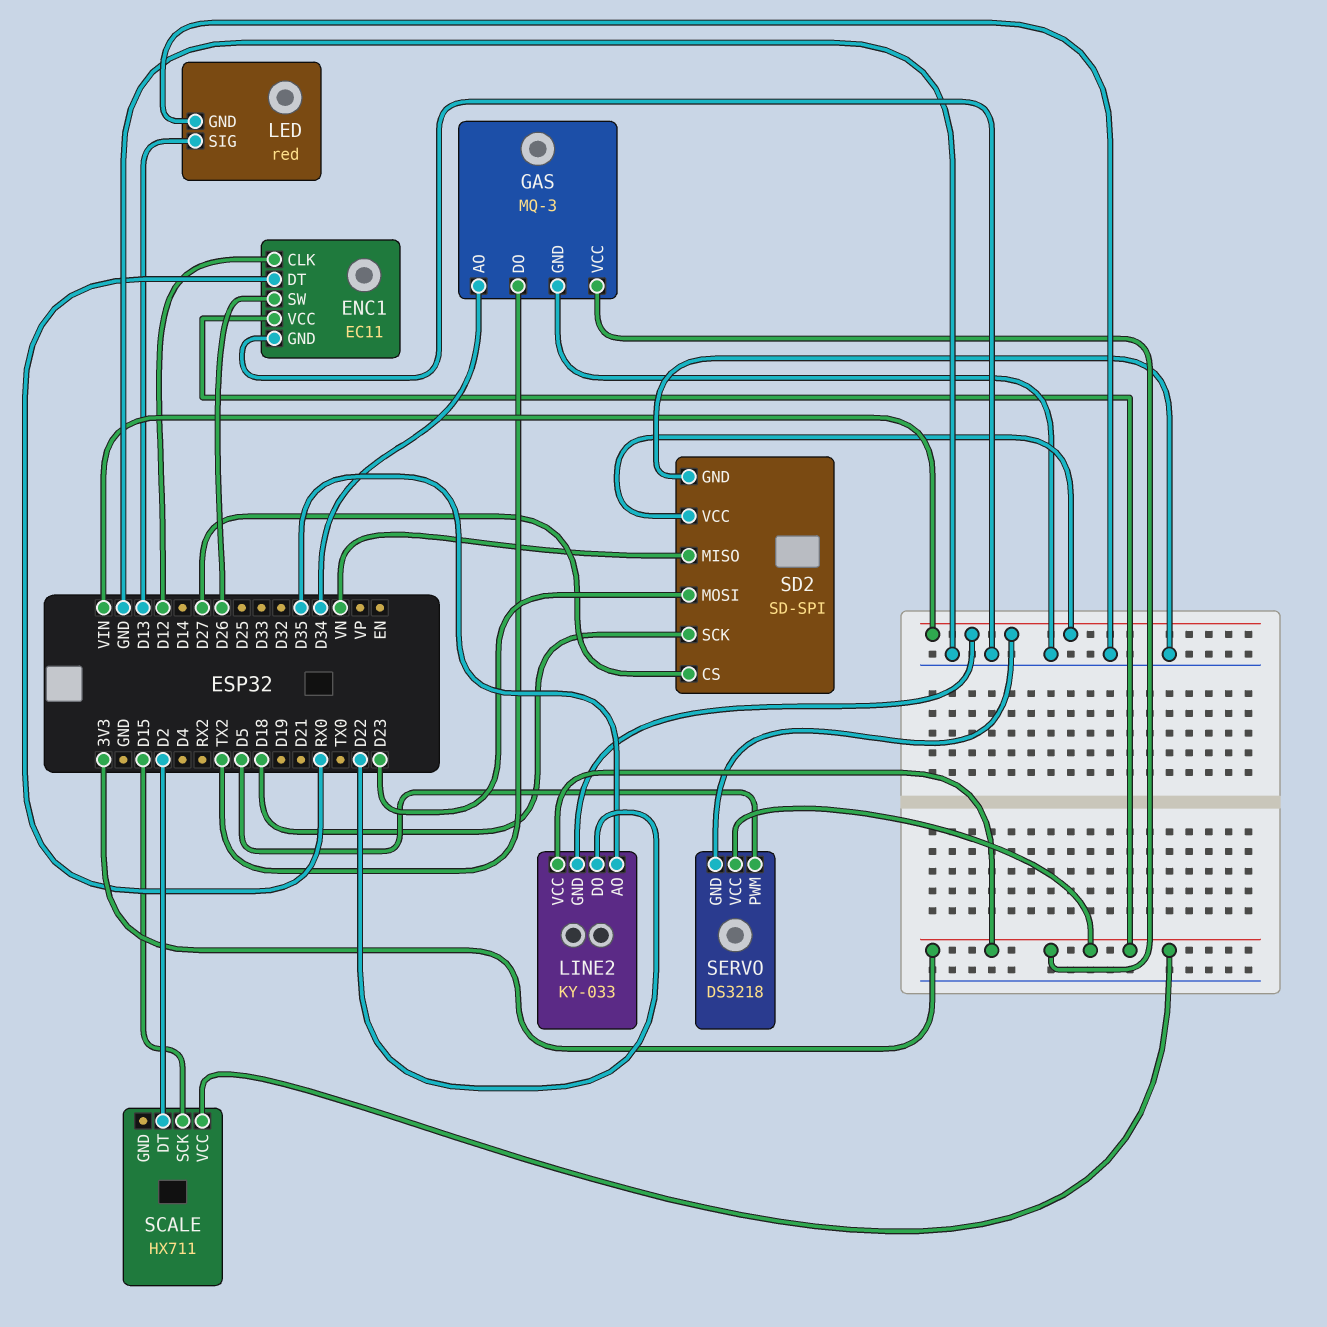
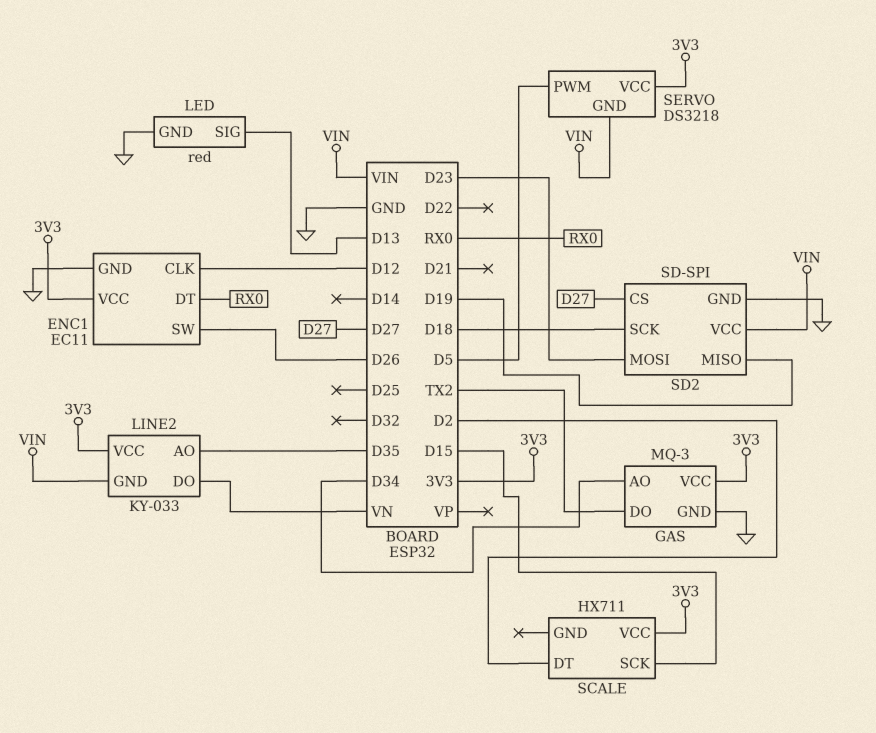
LINE2 pin DO: D22 -> VN
SD2 pin MISO: VN -> D19

